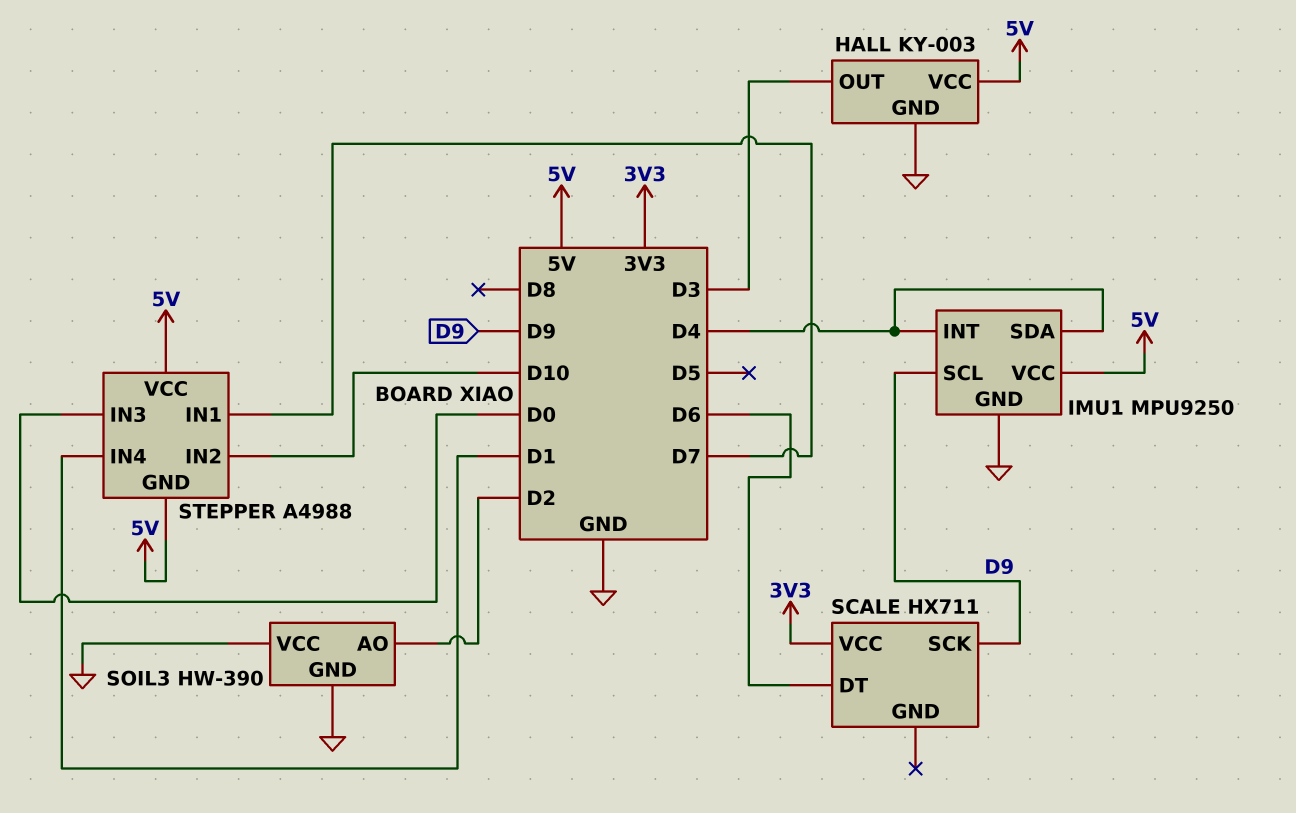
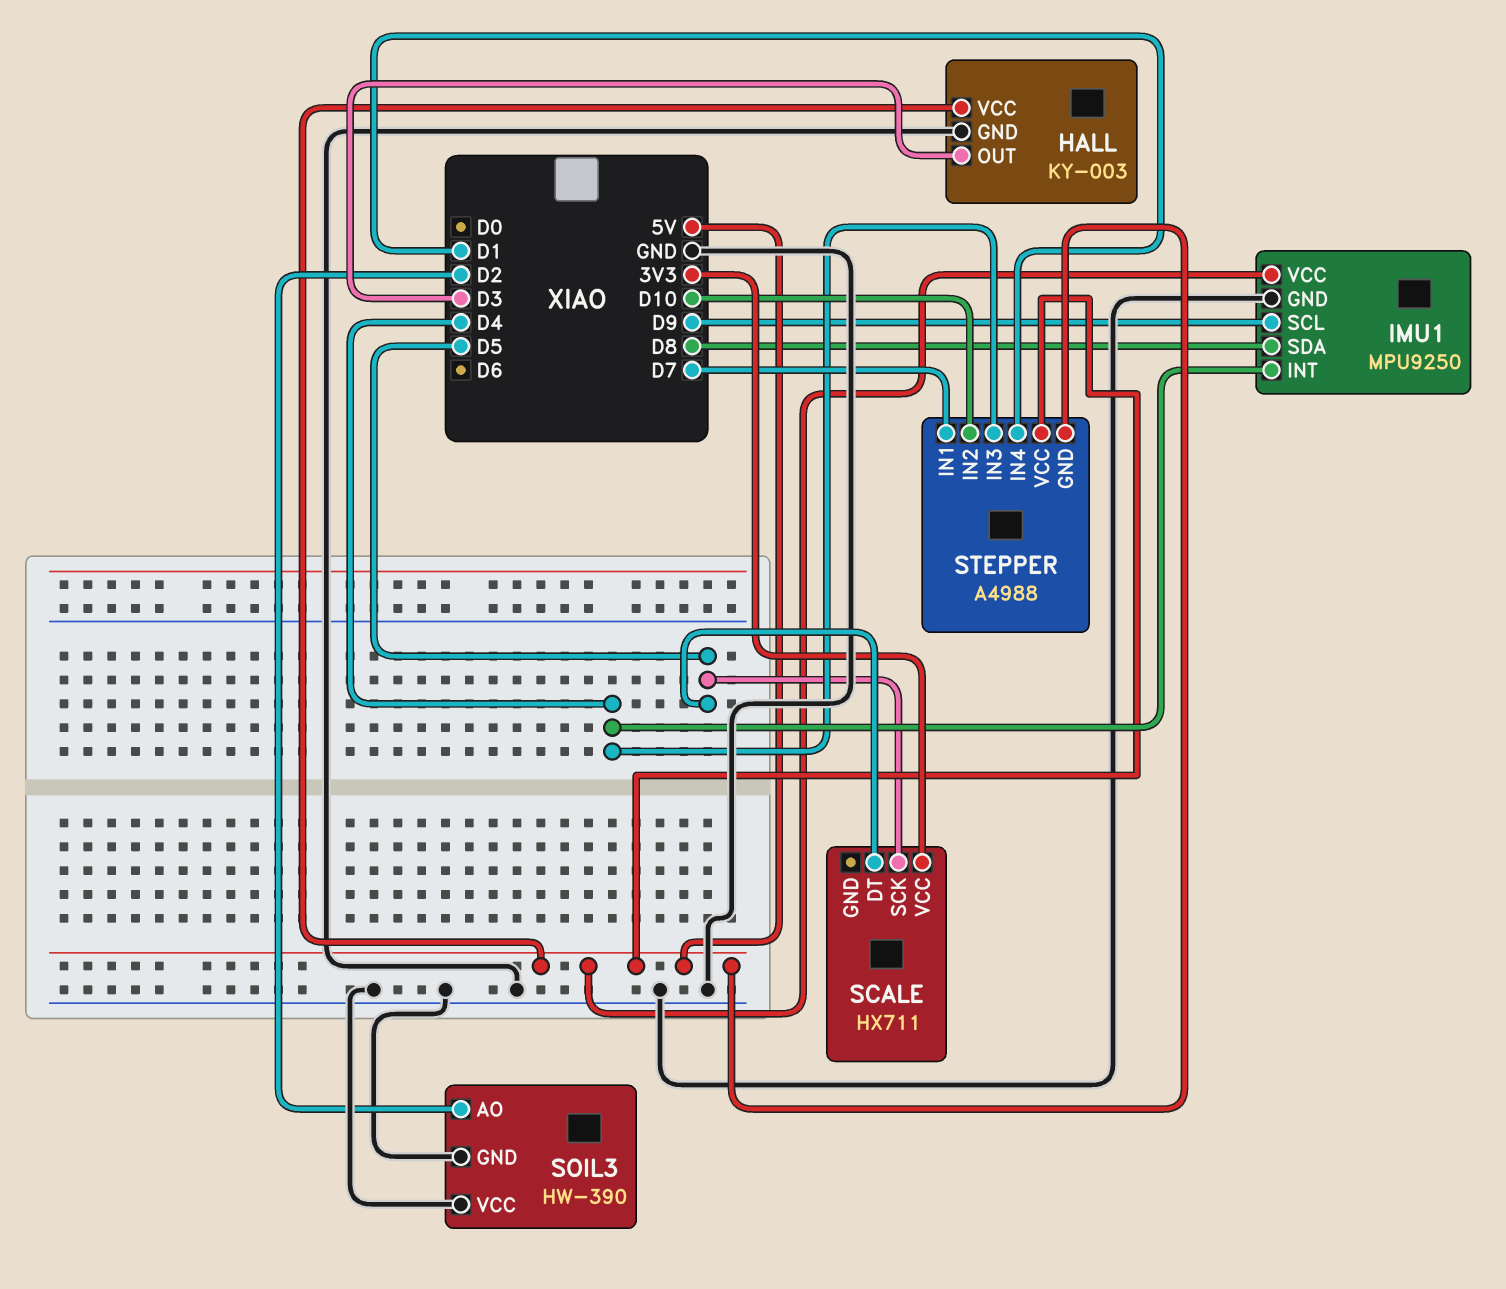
IMU1 pin SDA: D4 -> D8
SCALE pin DT: D6 -> D5
SCALE pin SCK: D9 -> D5
STEPPER pin IN3: D0 -> D4

